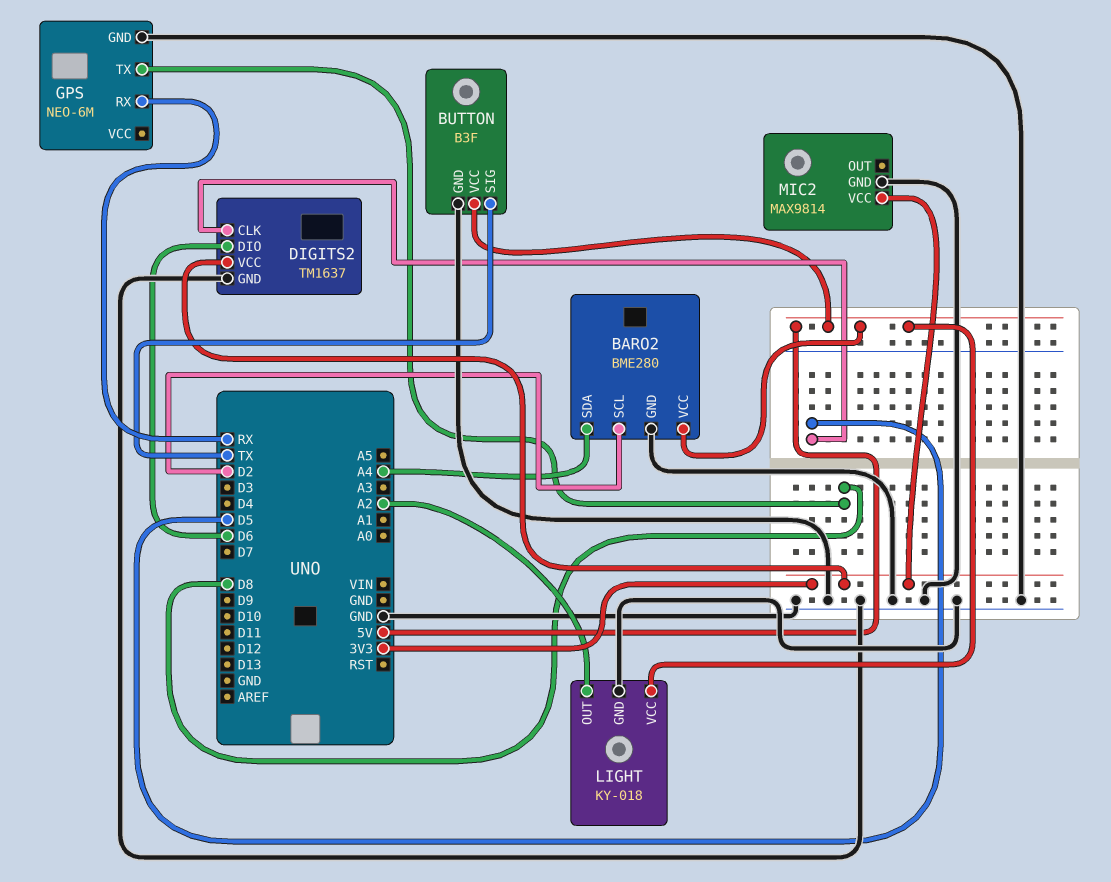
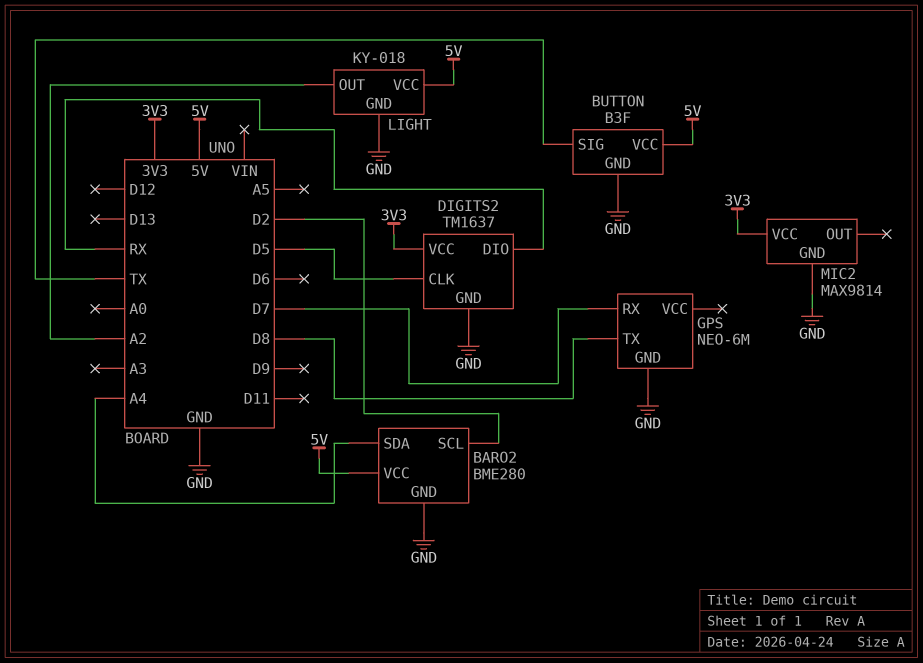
DIGITS2 pin DIO: D6 -> RX
GPS pin RX: RX -> D7

